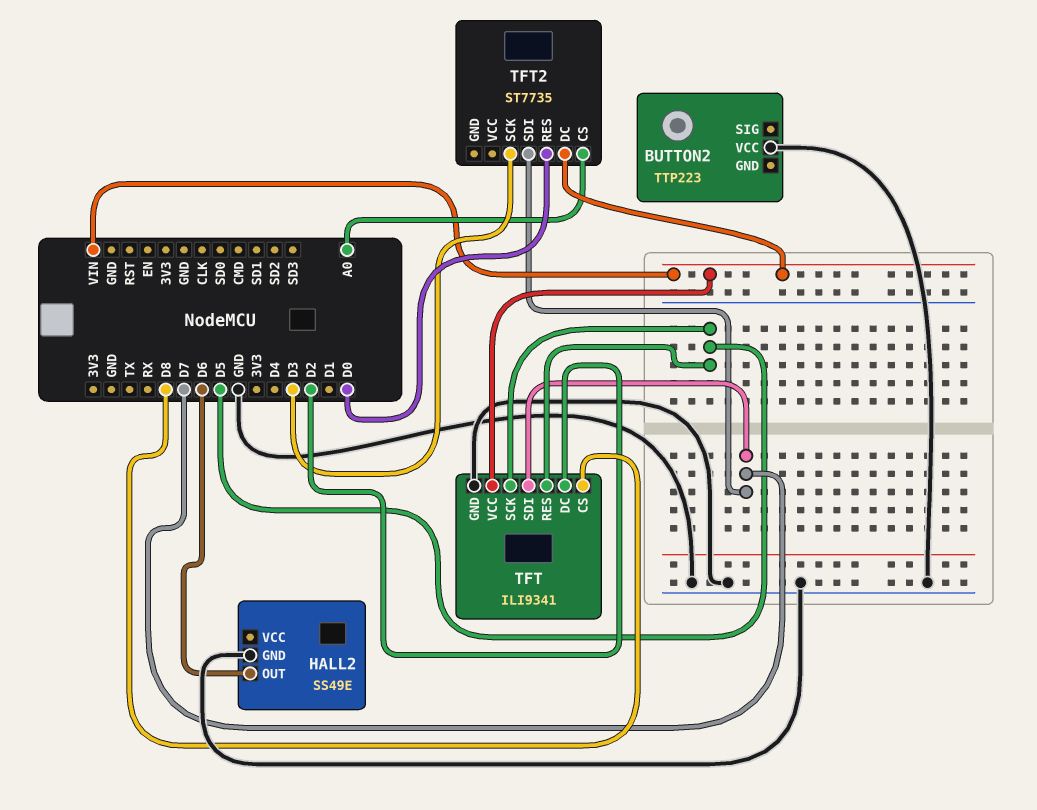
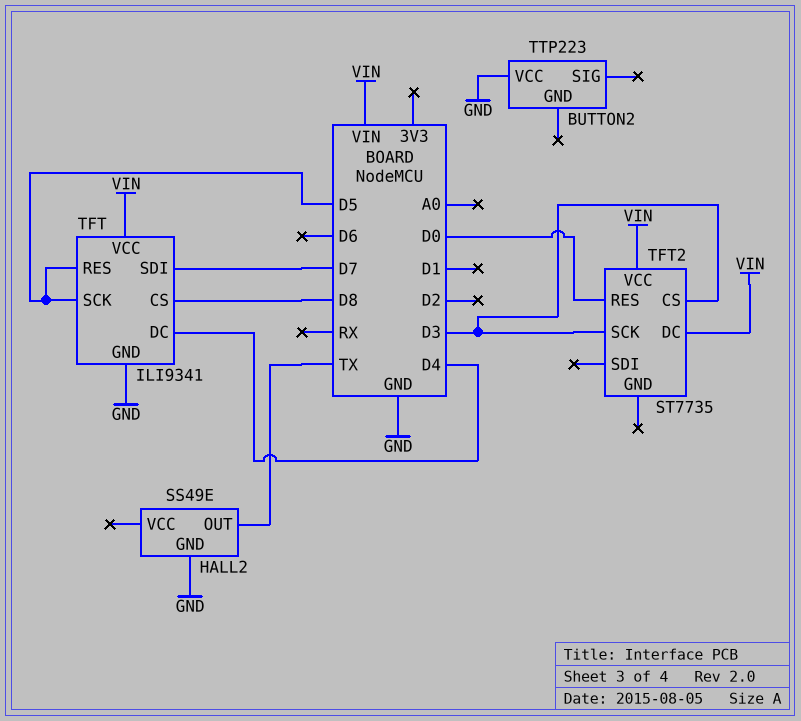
HALL2 pin OUT: D6 -> TX
TFT pin DC: D2 -> D4
TFT2 pin CS: A0 -> D3
TFT2 pin SDI: D7 -> none
TFT2 pin VCC: none -> VIN

